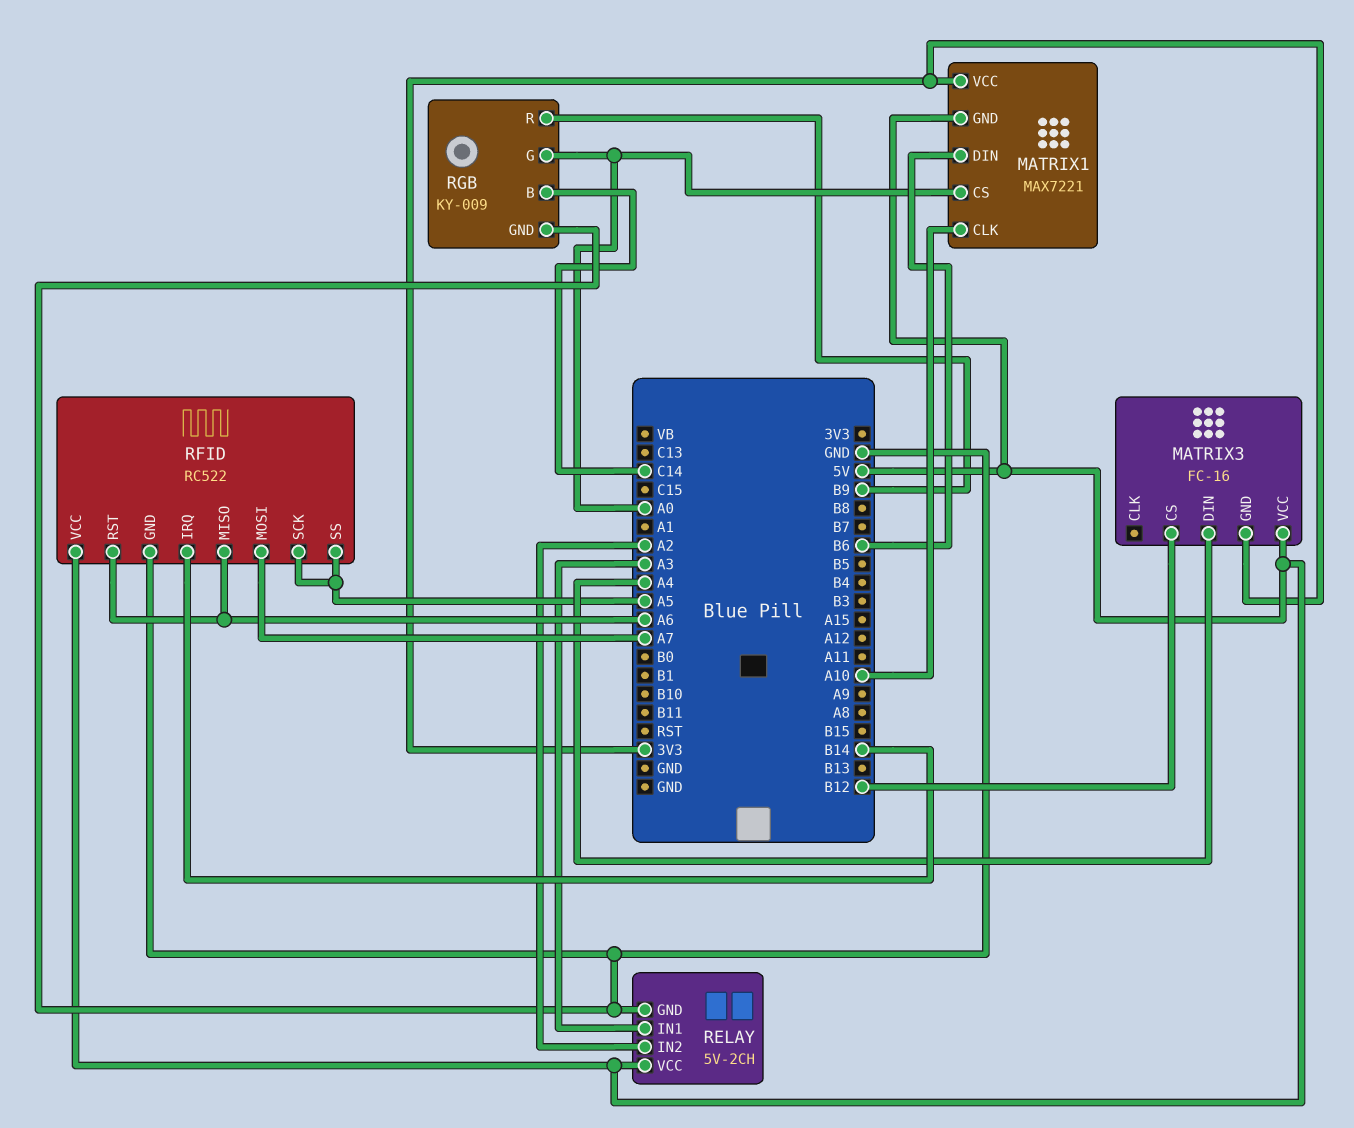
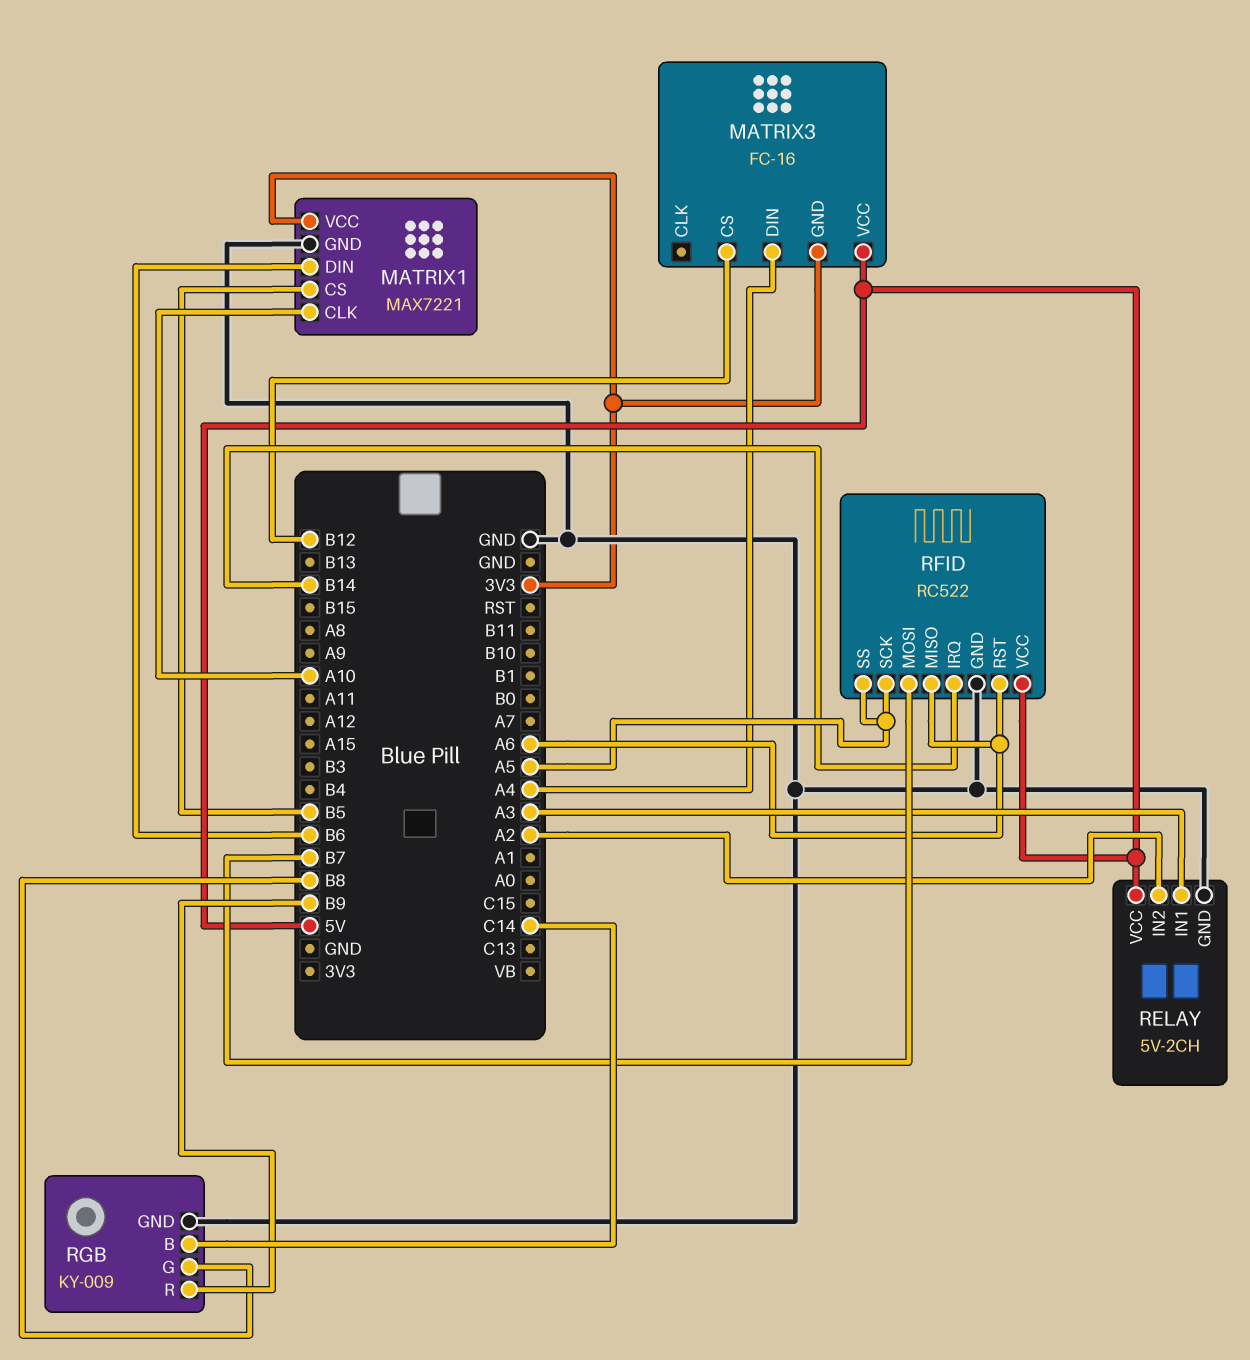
MATRIX1 pin CS: A0 -> B5
MATRIX1 pin GND: 5V -> GND
RFID pin MOSI: A7 -> B7
RGB pin G: A0 -> B8

